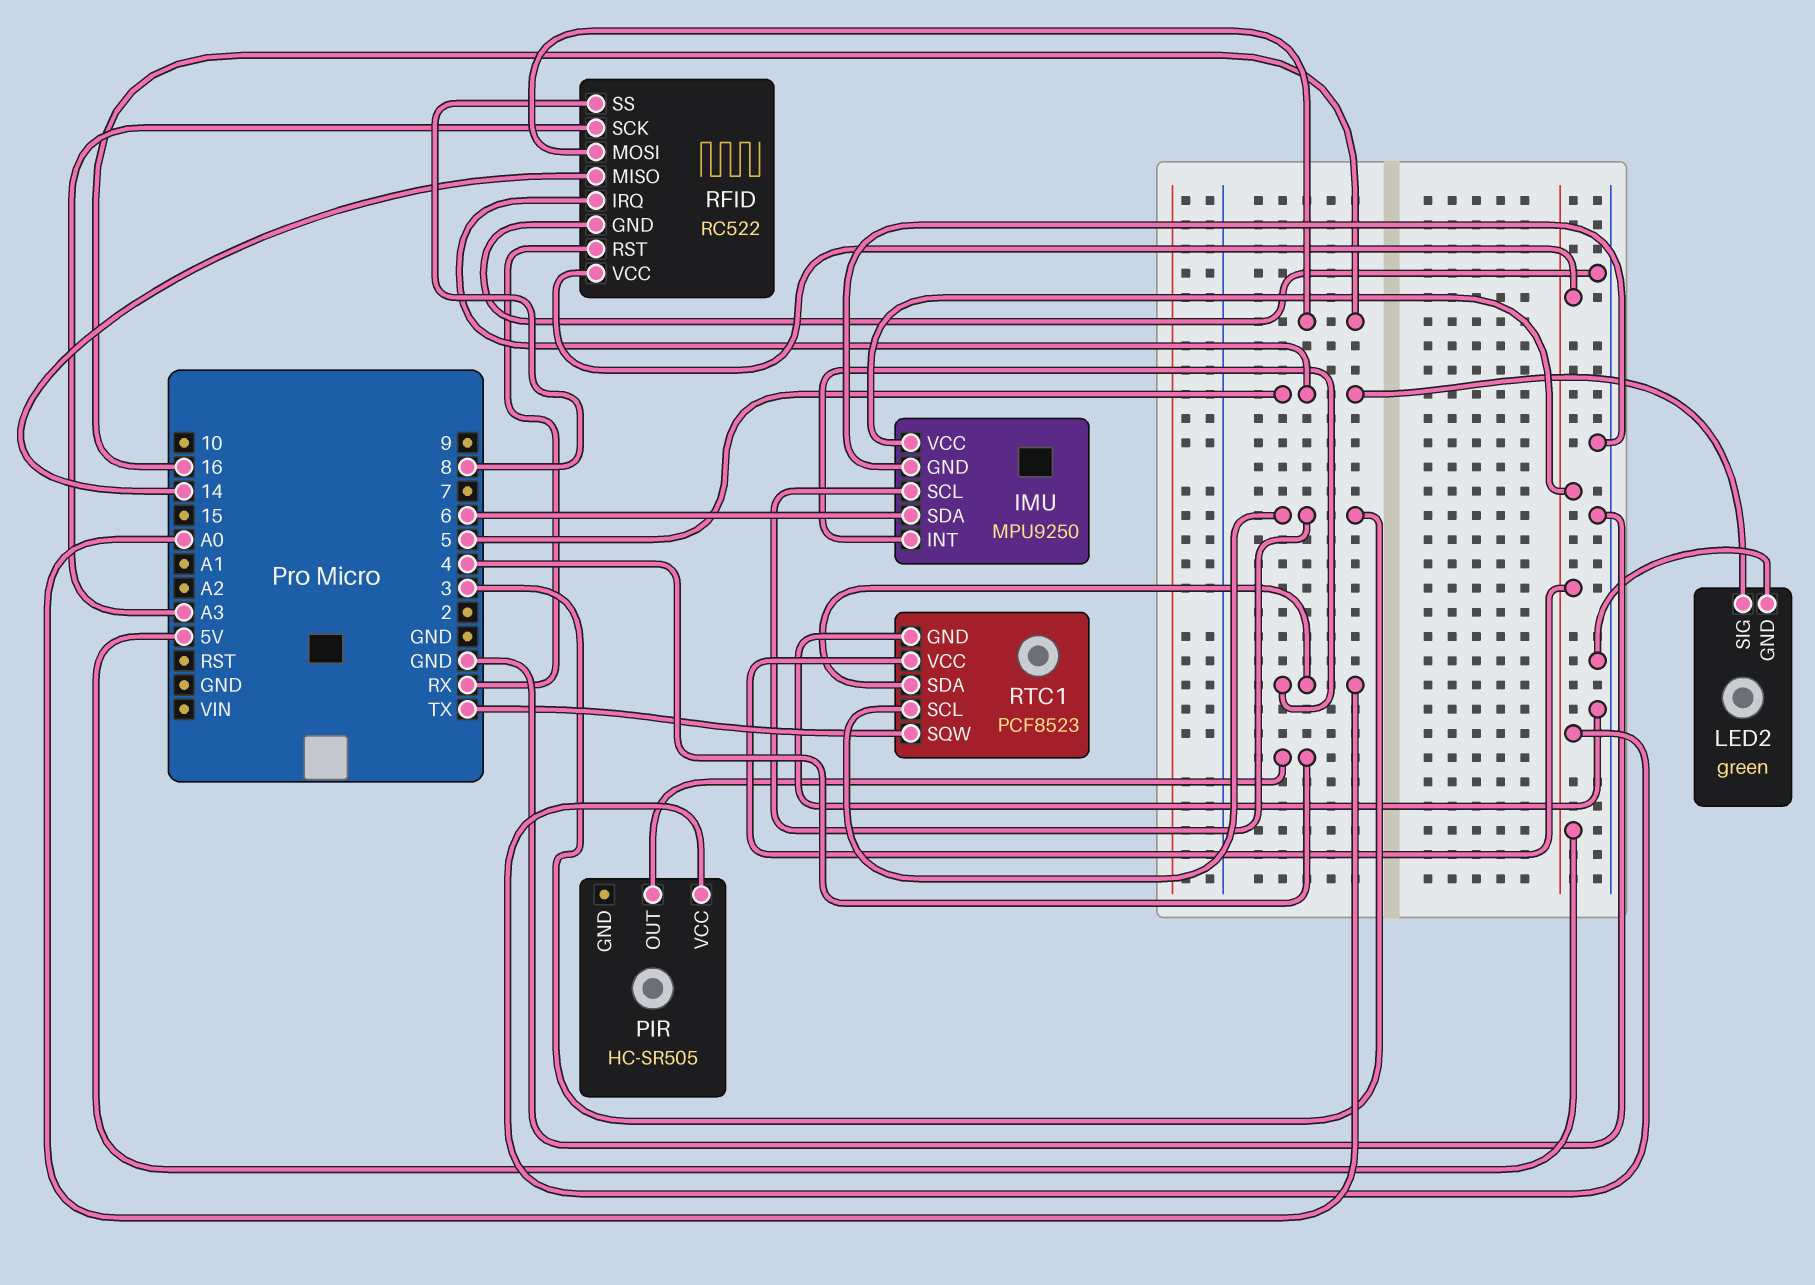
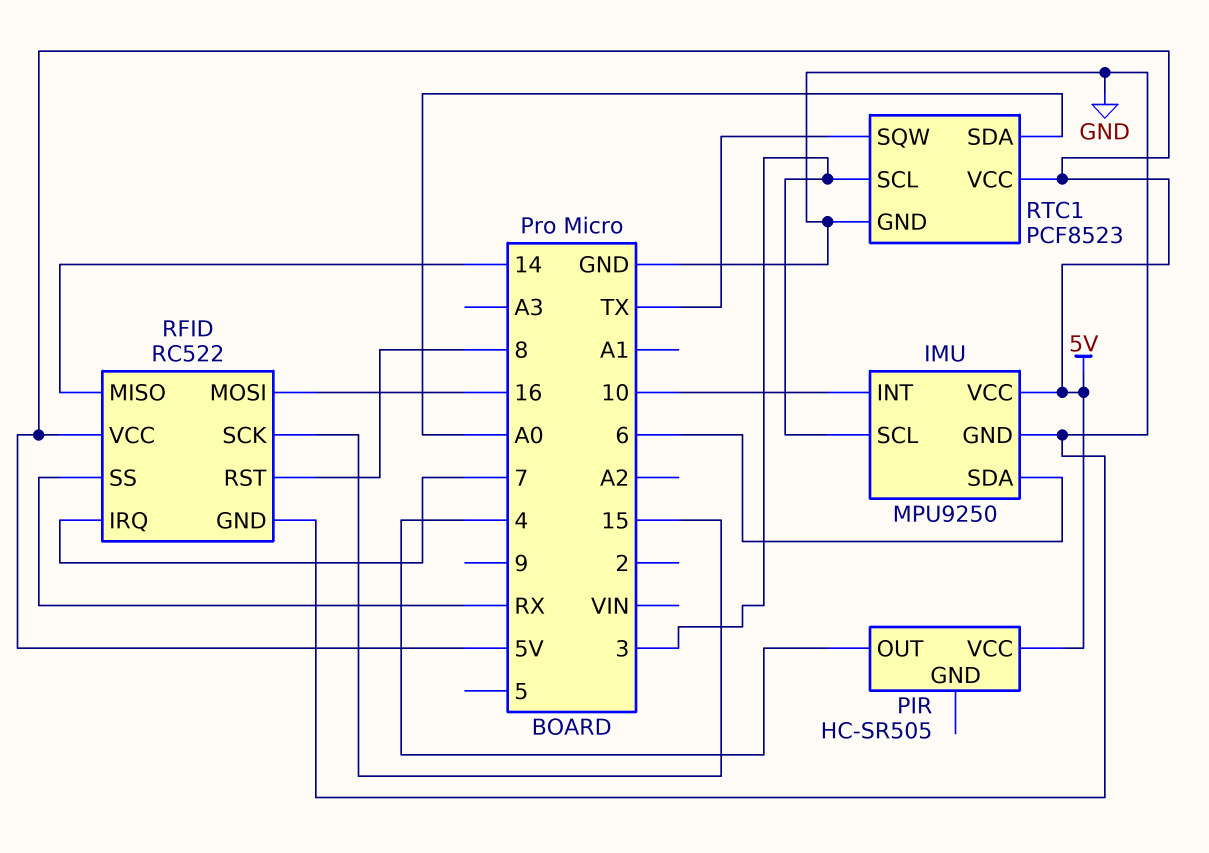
IMU pin INT: A0 -> 10
LED2: green -> none
LED2 pin GND: GND -> none
LED2 pin SIG: 5 -> none
RFID pin IRQ: 5 -> 7
RFID pin RST: RX -> 8
RFID pin SCK: A3 -> 15
RFID pin SS: 8 -> RX

